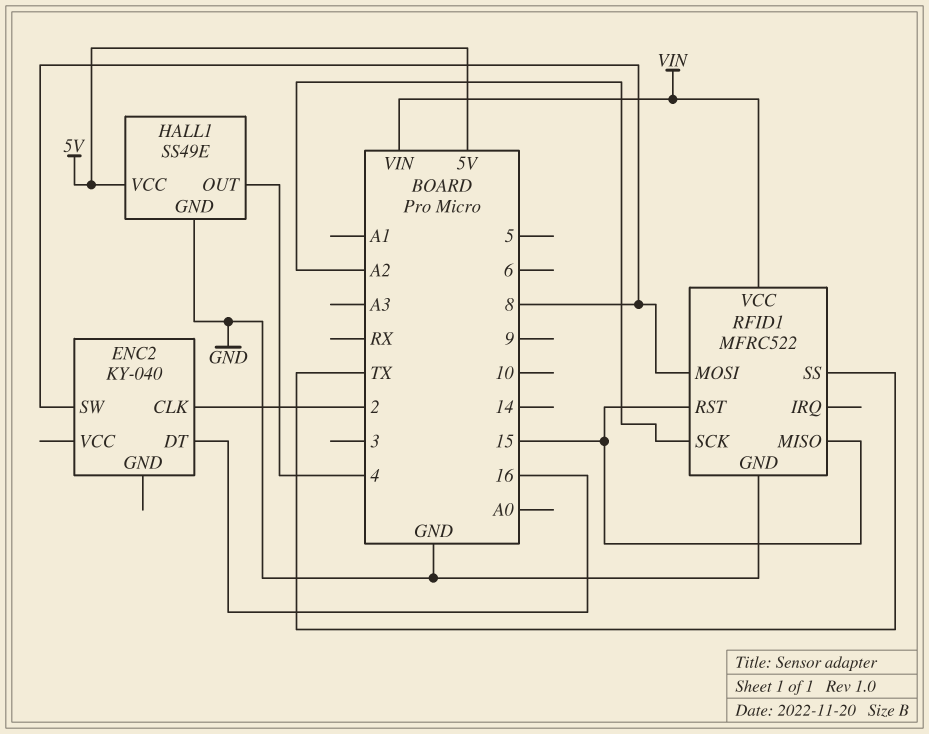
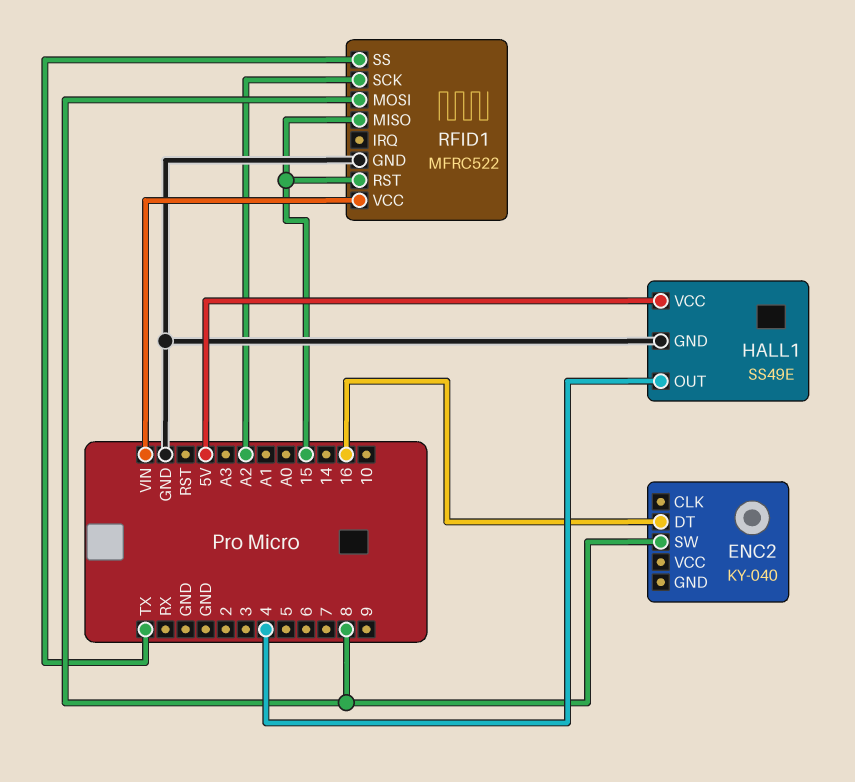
ENC2 pin CLK: 2 -> none

